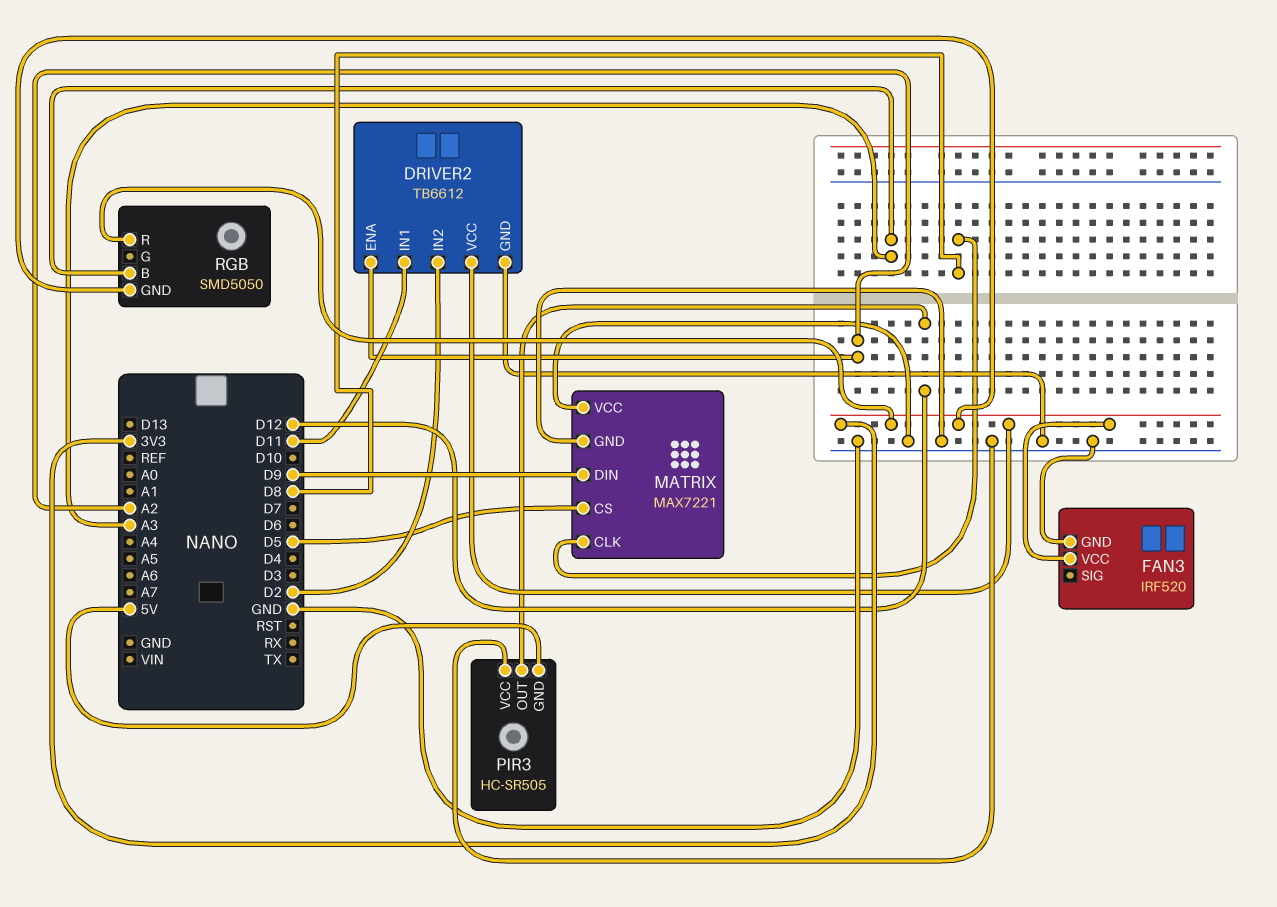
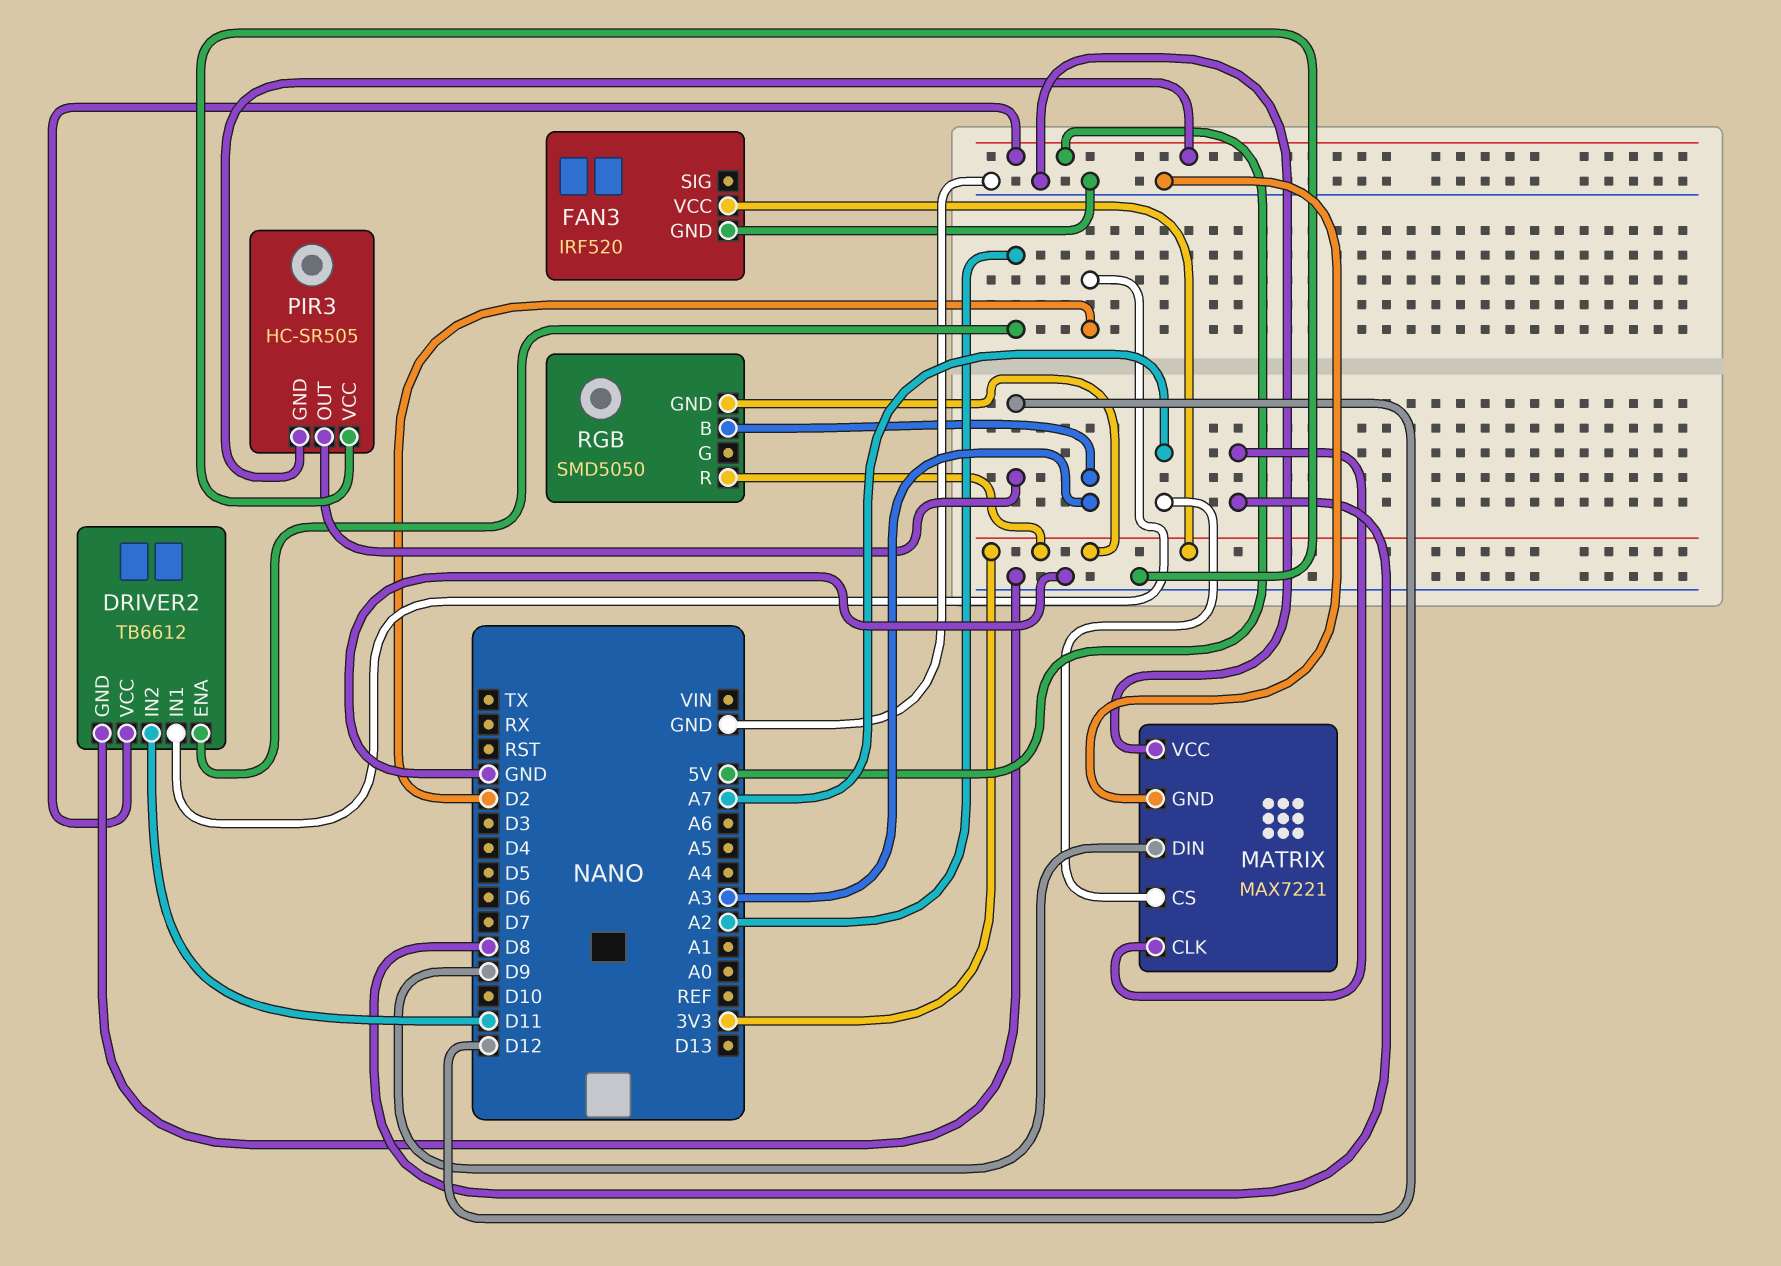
DRIVER2 pin IN1: D11 -> D2
DRIVER2 pin IN2: D2 -> D11
DRIVER2 pin VCC: 3V3 -> 5V
MATRIX pin CS: D5 -> A7

